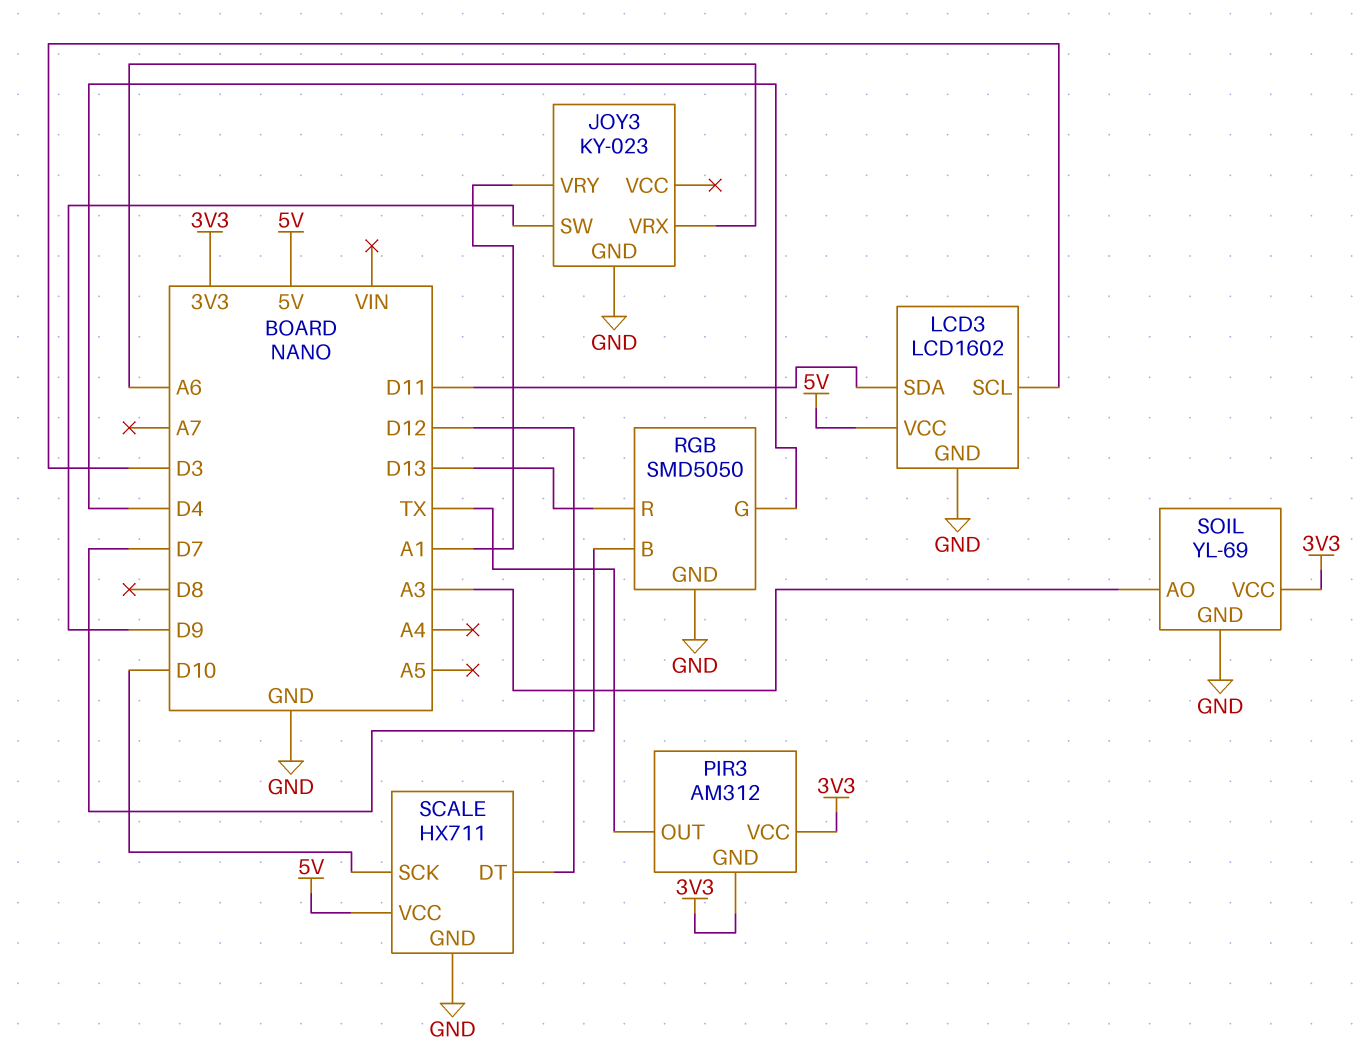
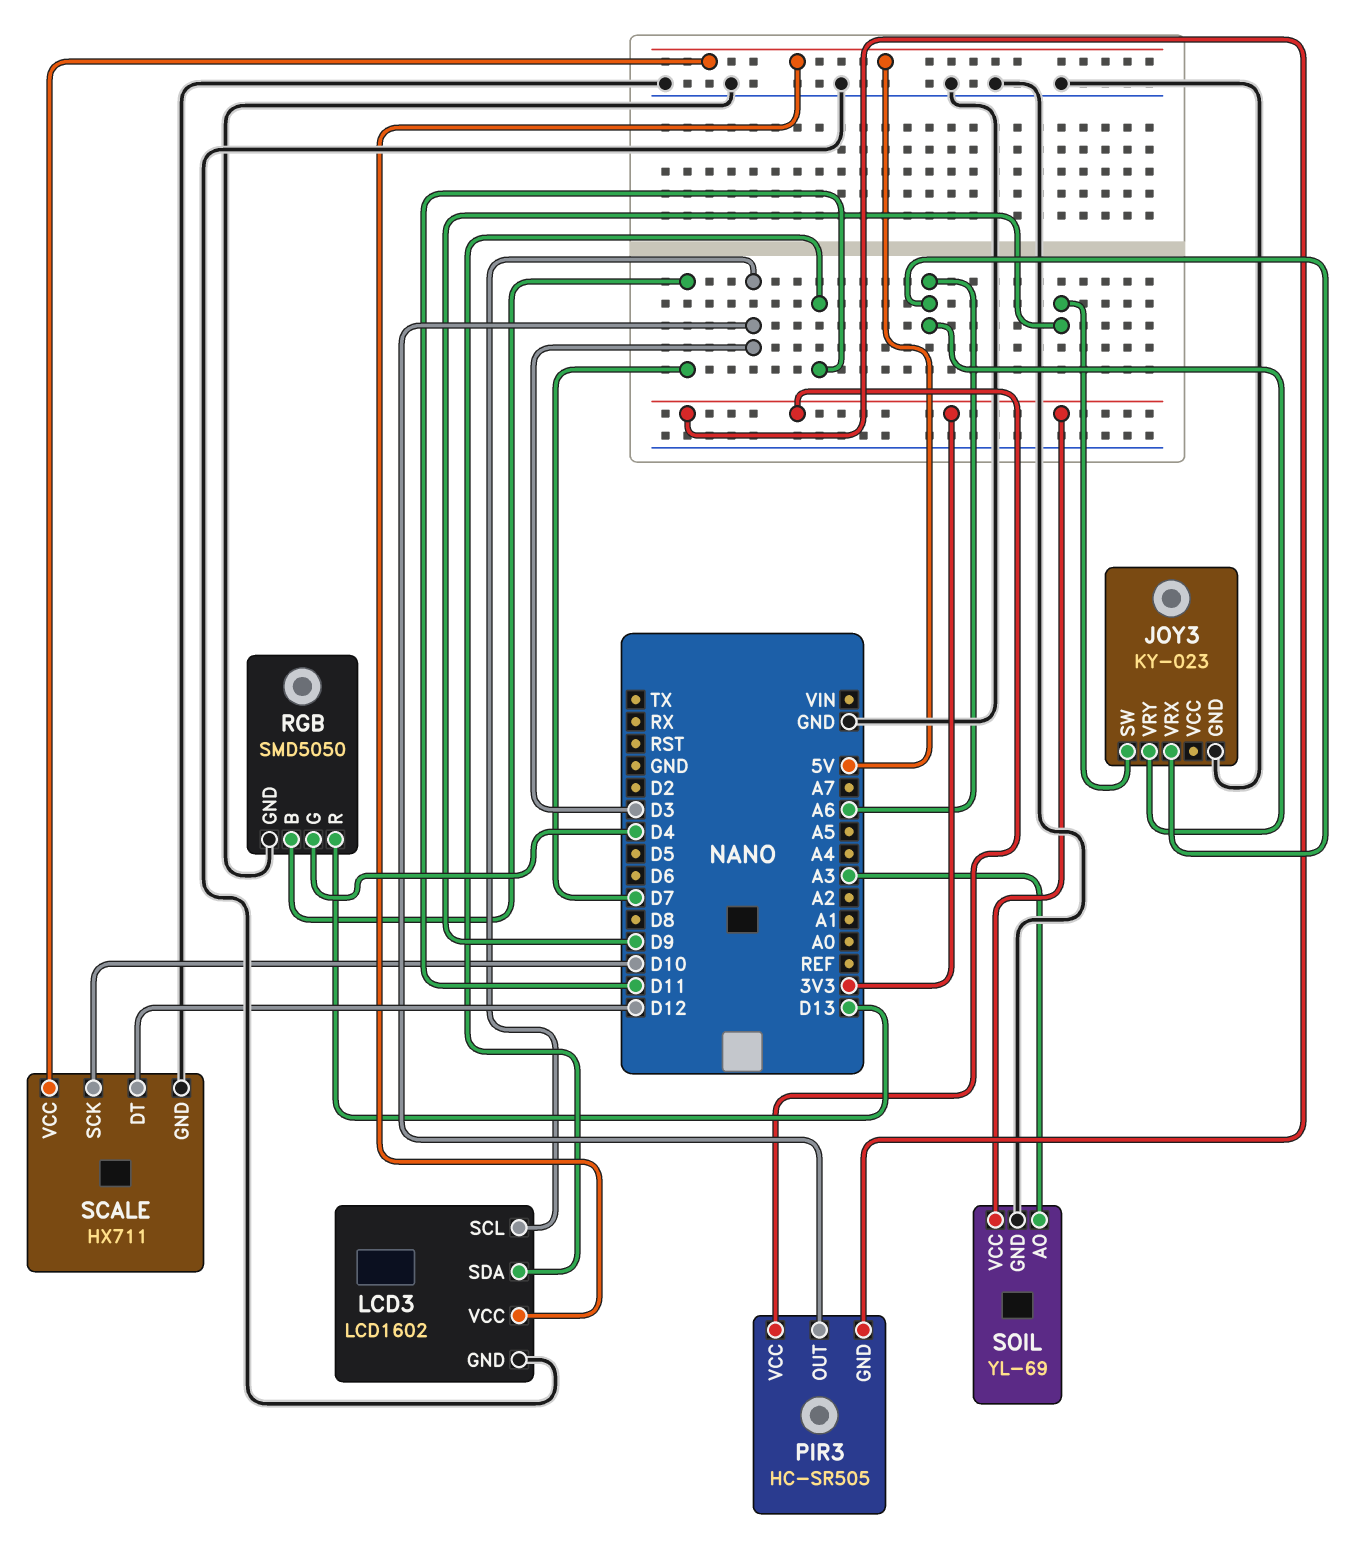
JOY3 pin VRY: A1 -> A6
PIR3: AM312 -> HC-SR505
PIR3 pin OUT: TX -> D3

